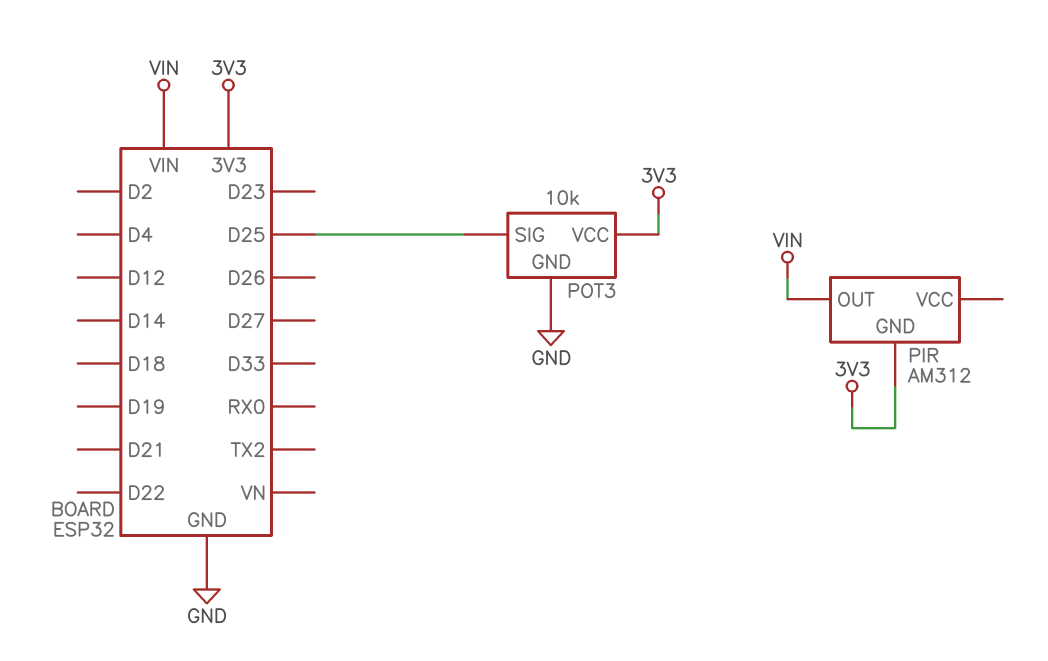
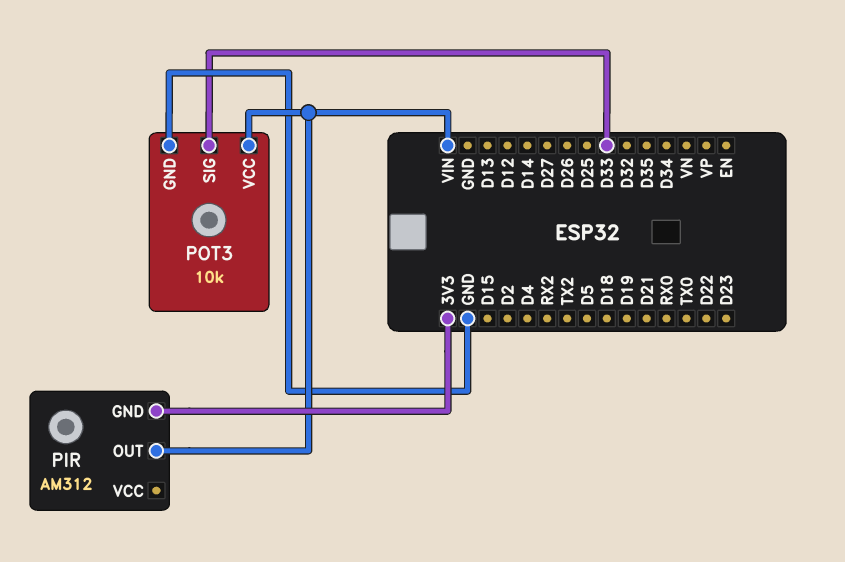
POT3 pin SIG: D25 -> D33
POT3 pin VCC: 3V3 -> VIN

